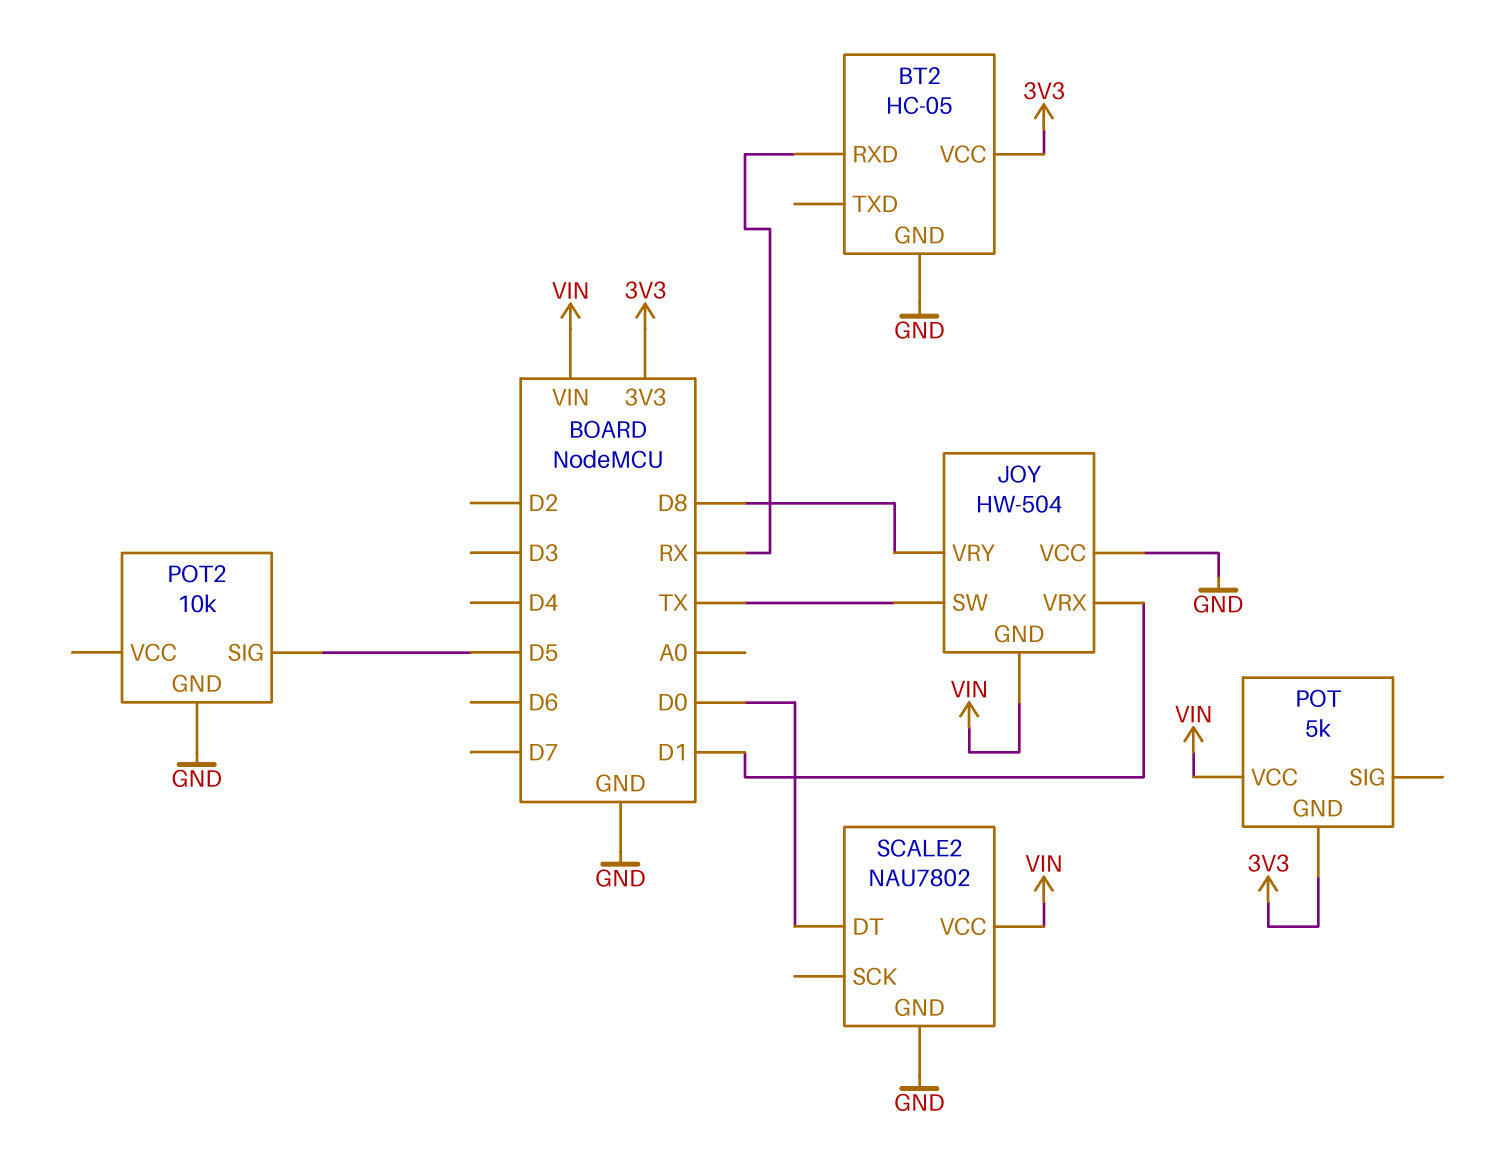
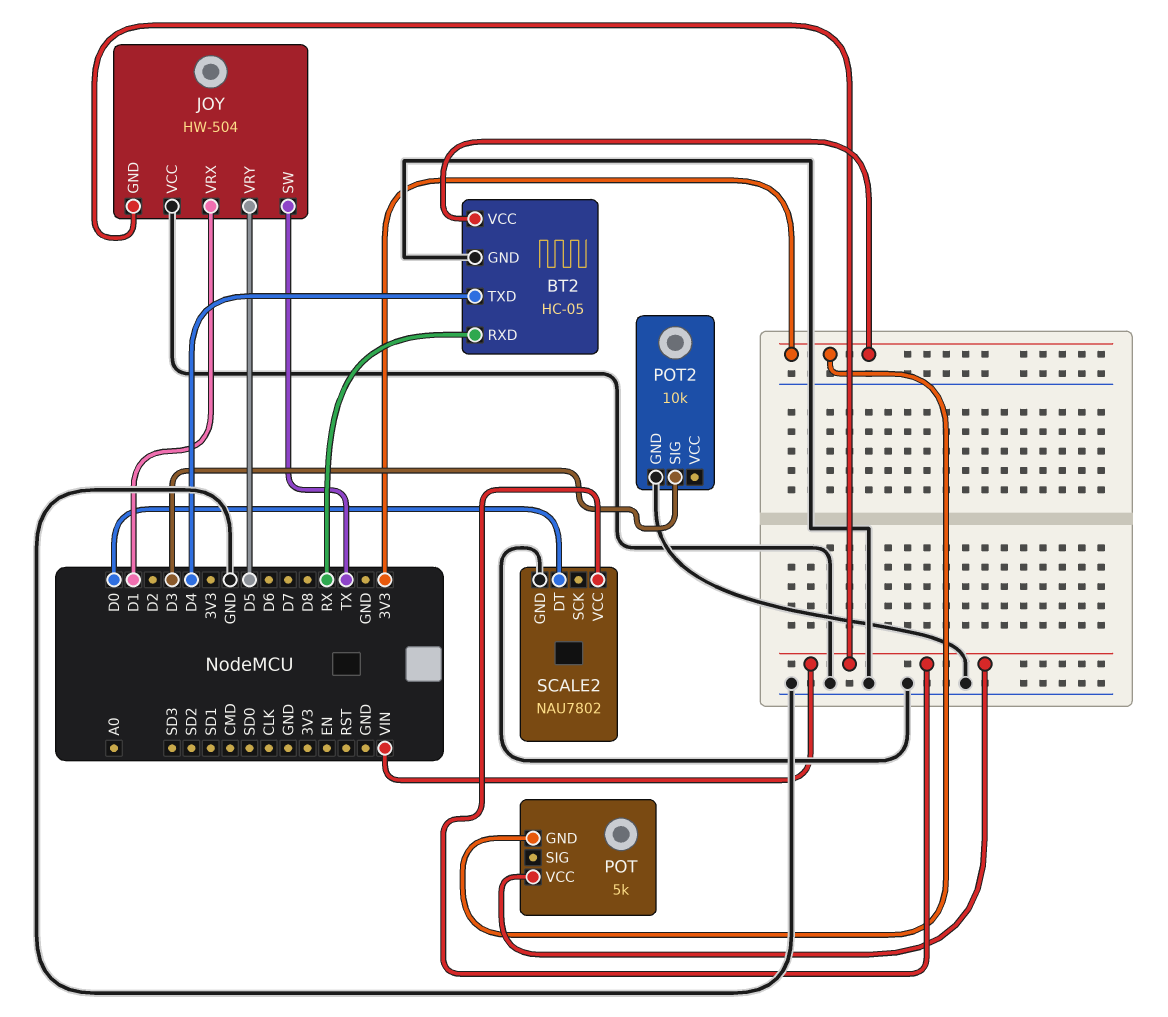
BT2 pin TXD: none -> D4
JOY pin VRY: D8 -> D5
POT2 pin SIG: D5 -> D3

